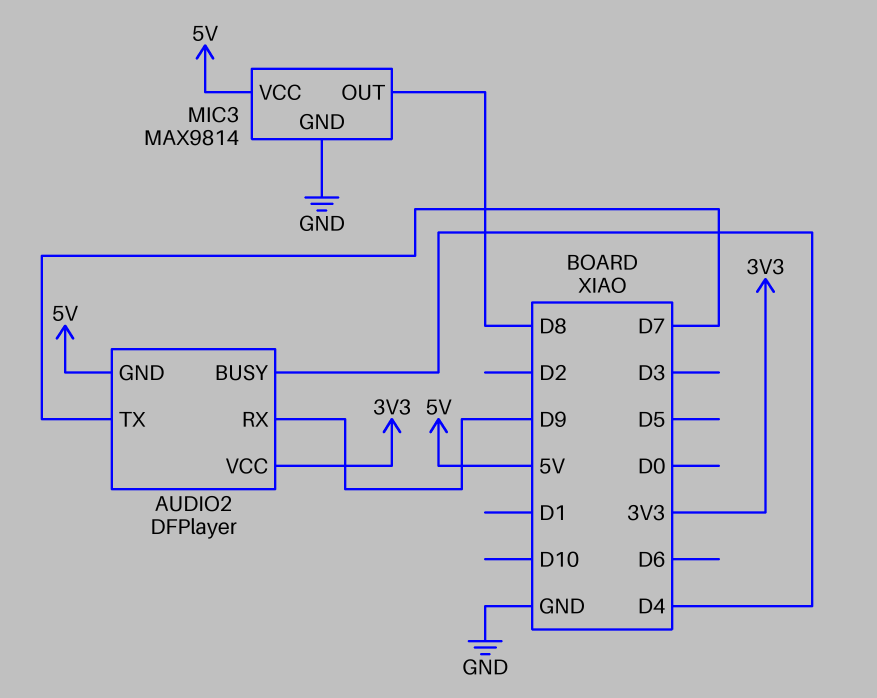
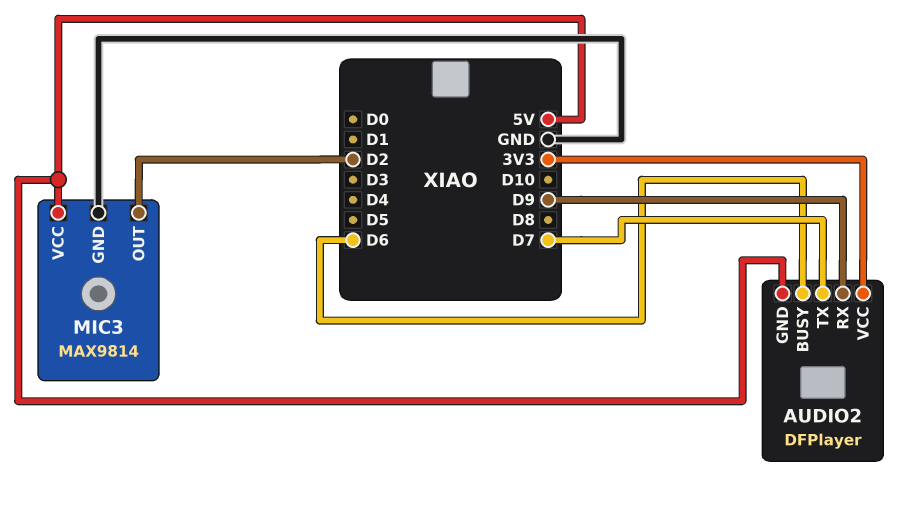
AUDIO2 pin BUSY: D4 -> D6
MIC3 pin OUT: D8 -> D2

